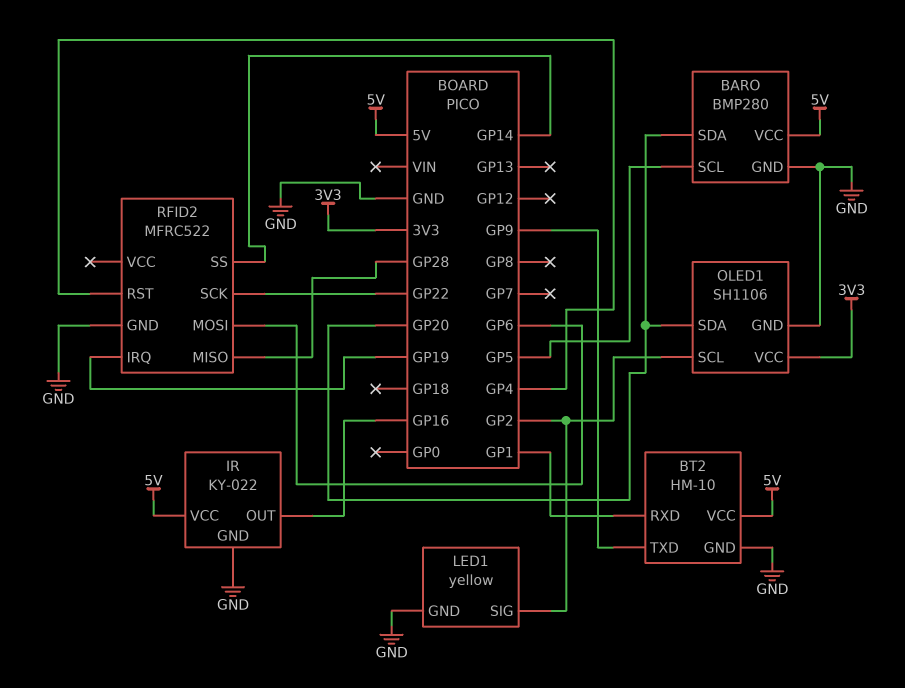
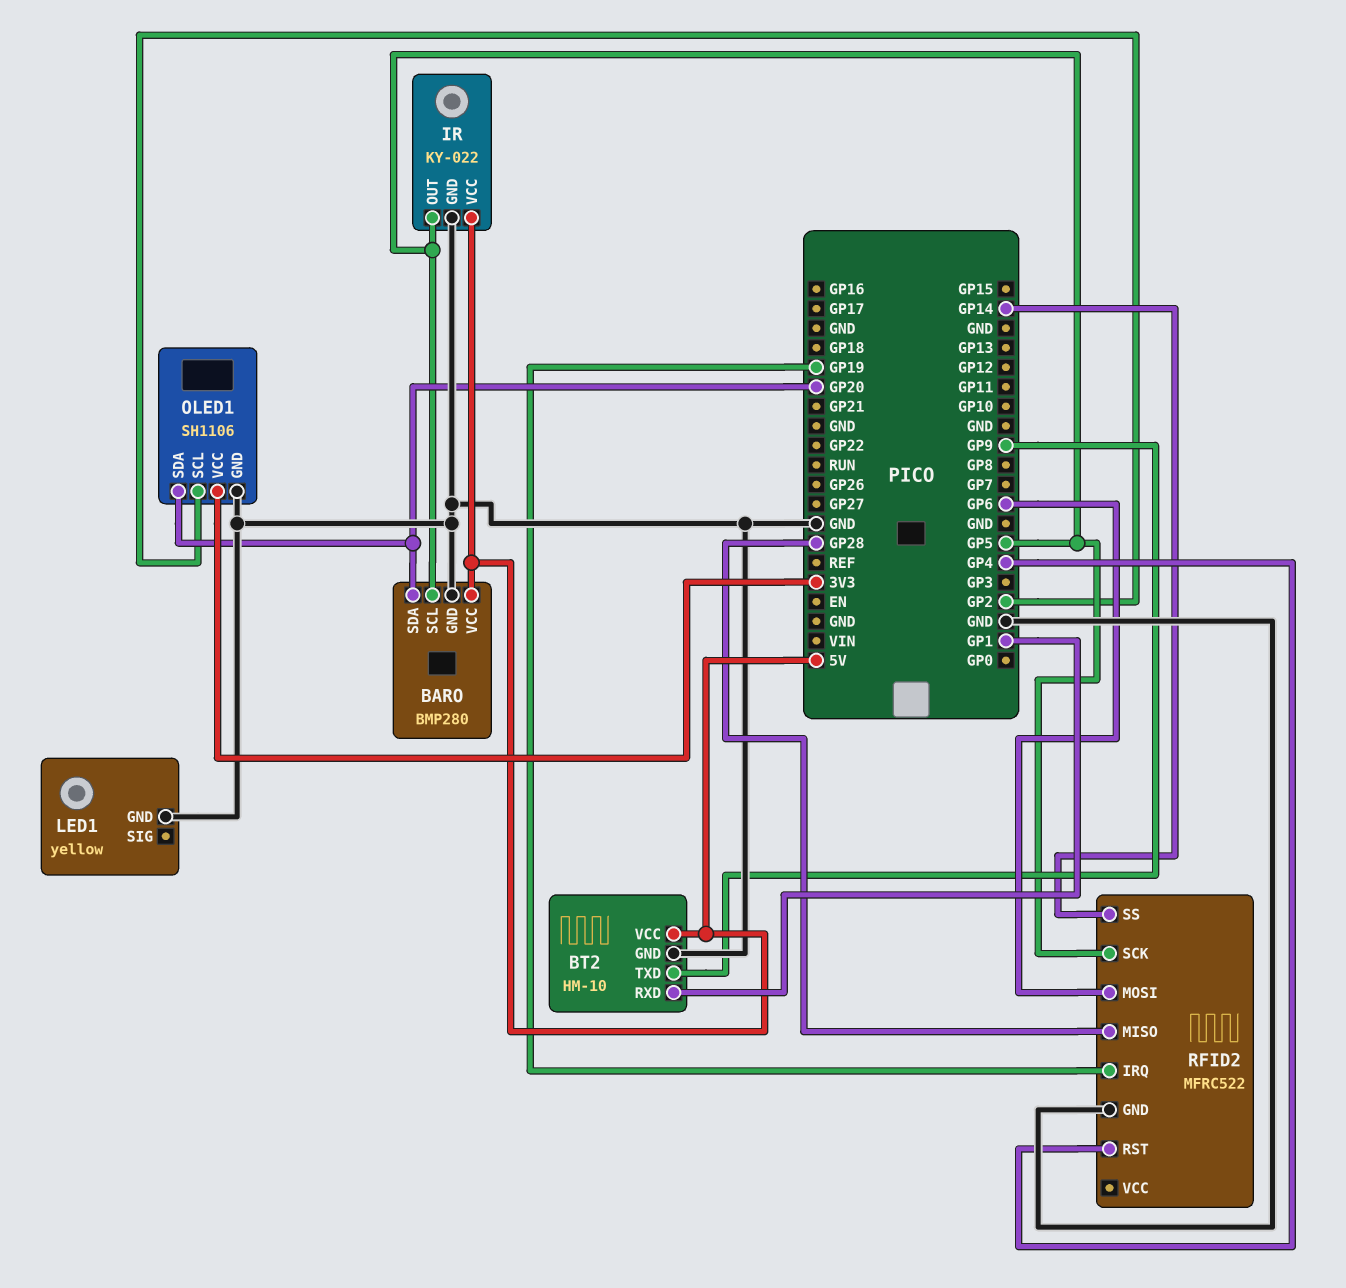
IR pin OUT: GP16 -> GP5
LED1 pin SIG: GP2 -> none
RFID2 pin SCK: GP22 -> GP5

